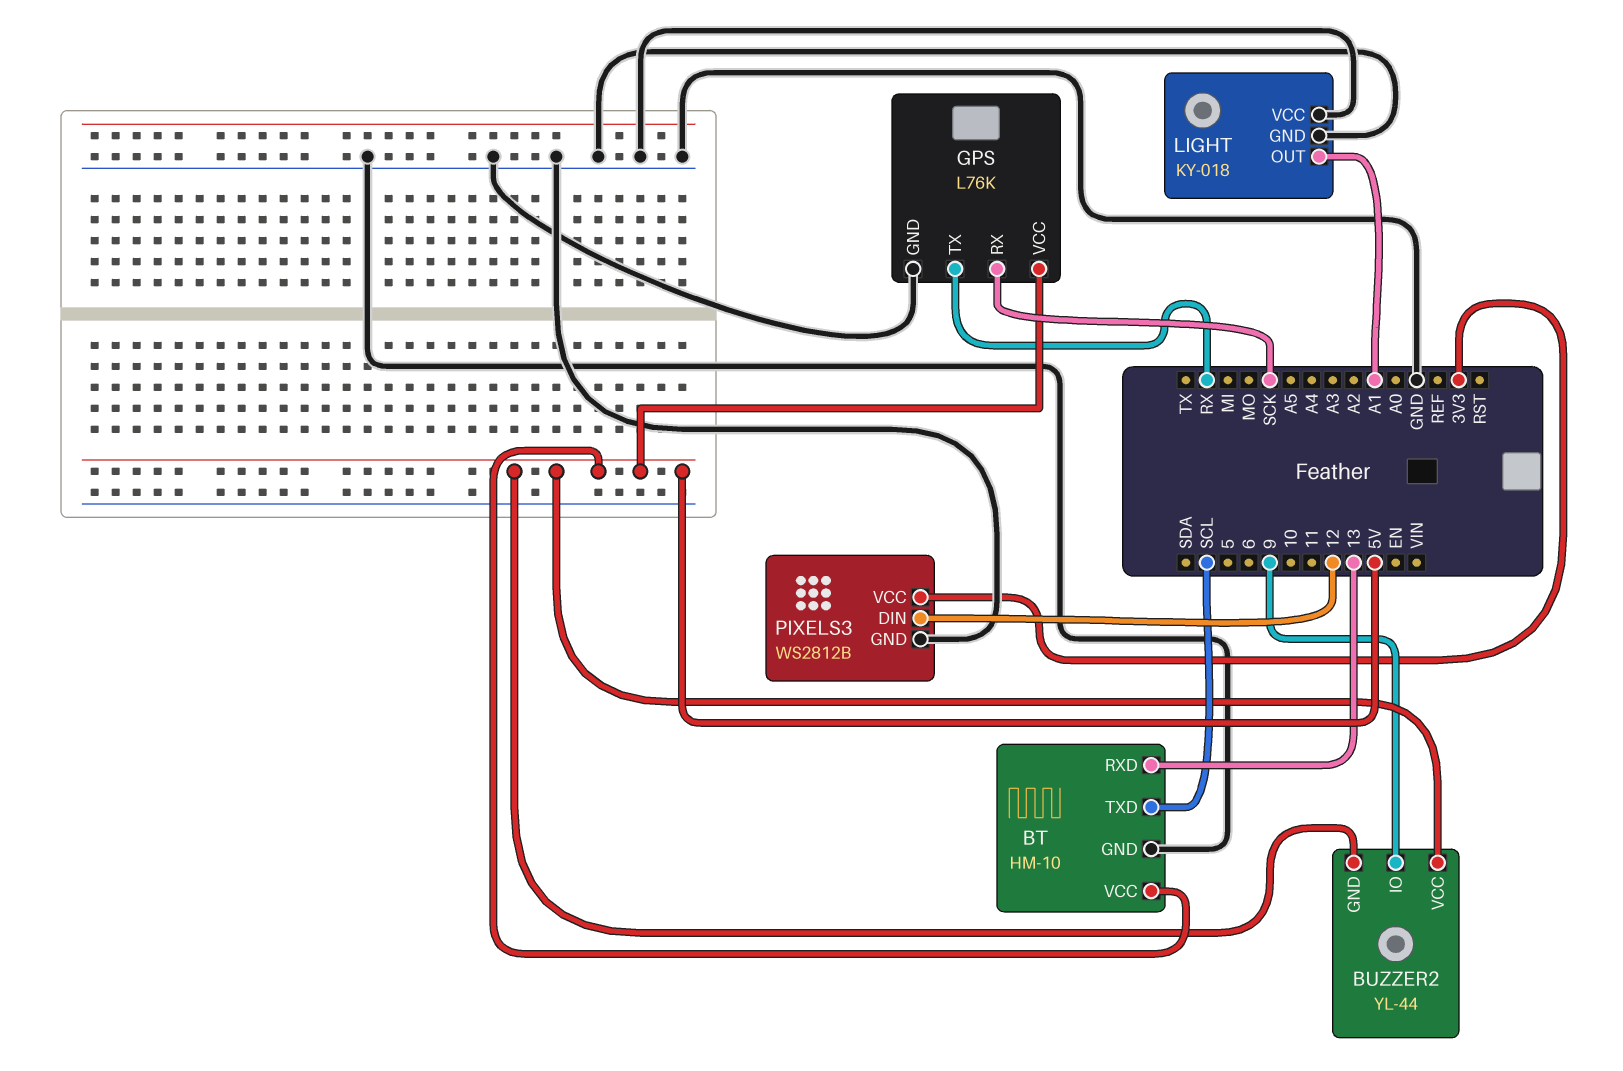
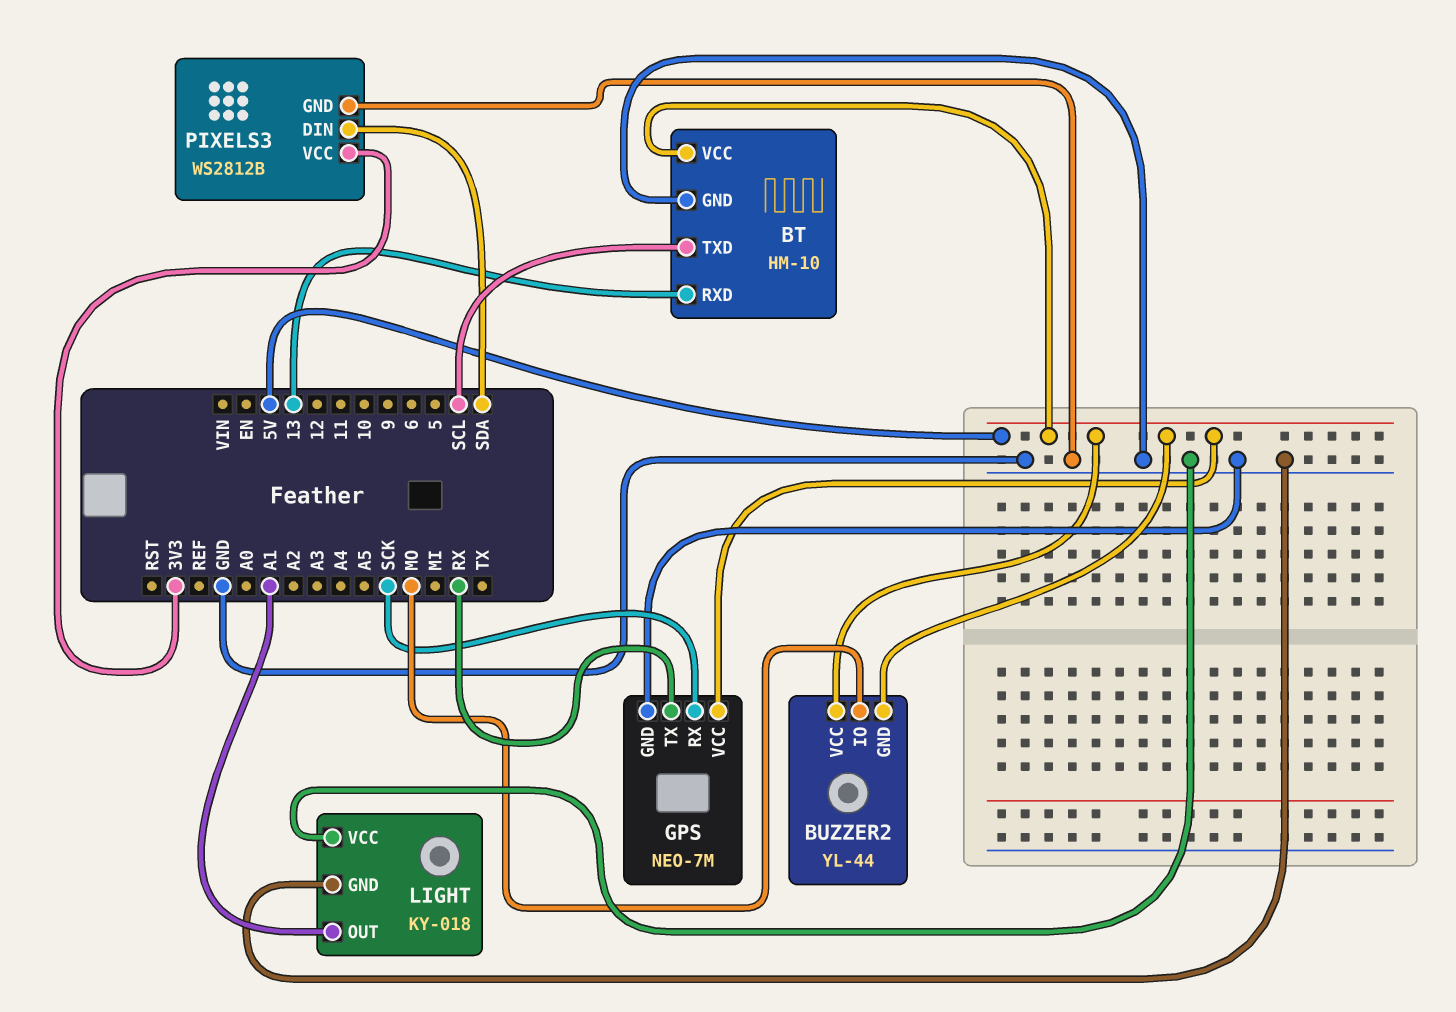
BUZZER2 pin IO: 9 -> MO
GPS: L76K -> NEO-7M
PIXELS3 pin DIN: 12 -> SDA

